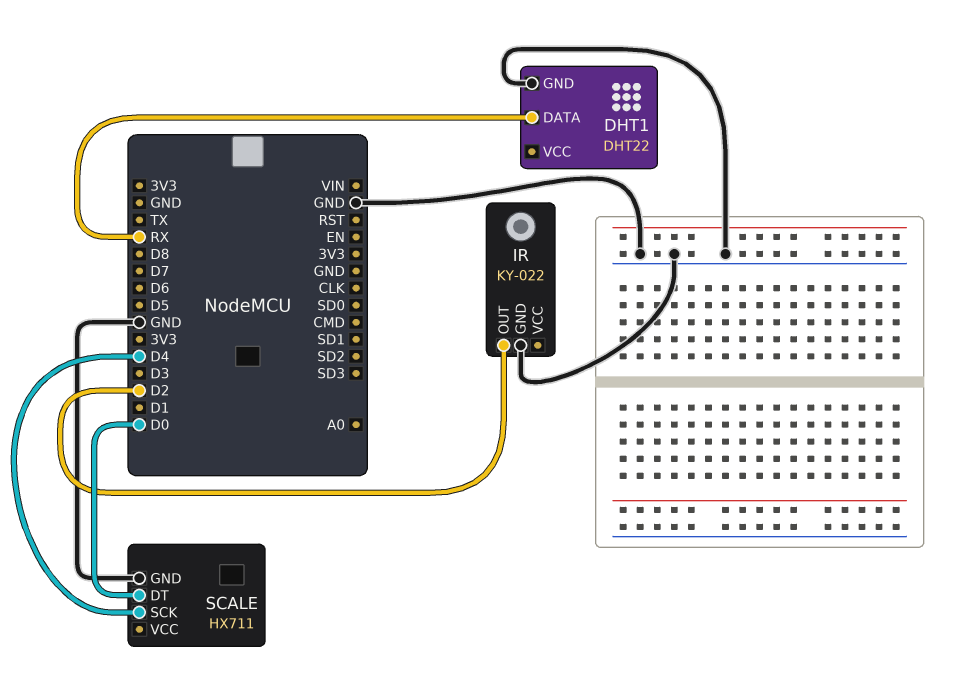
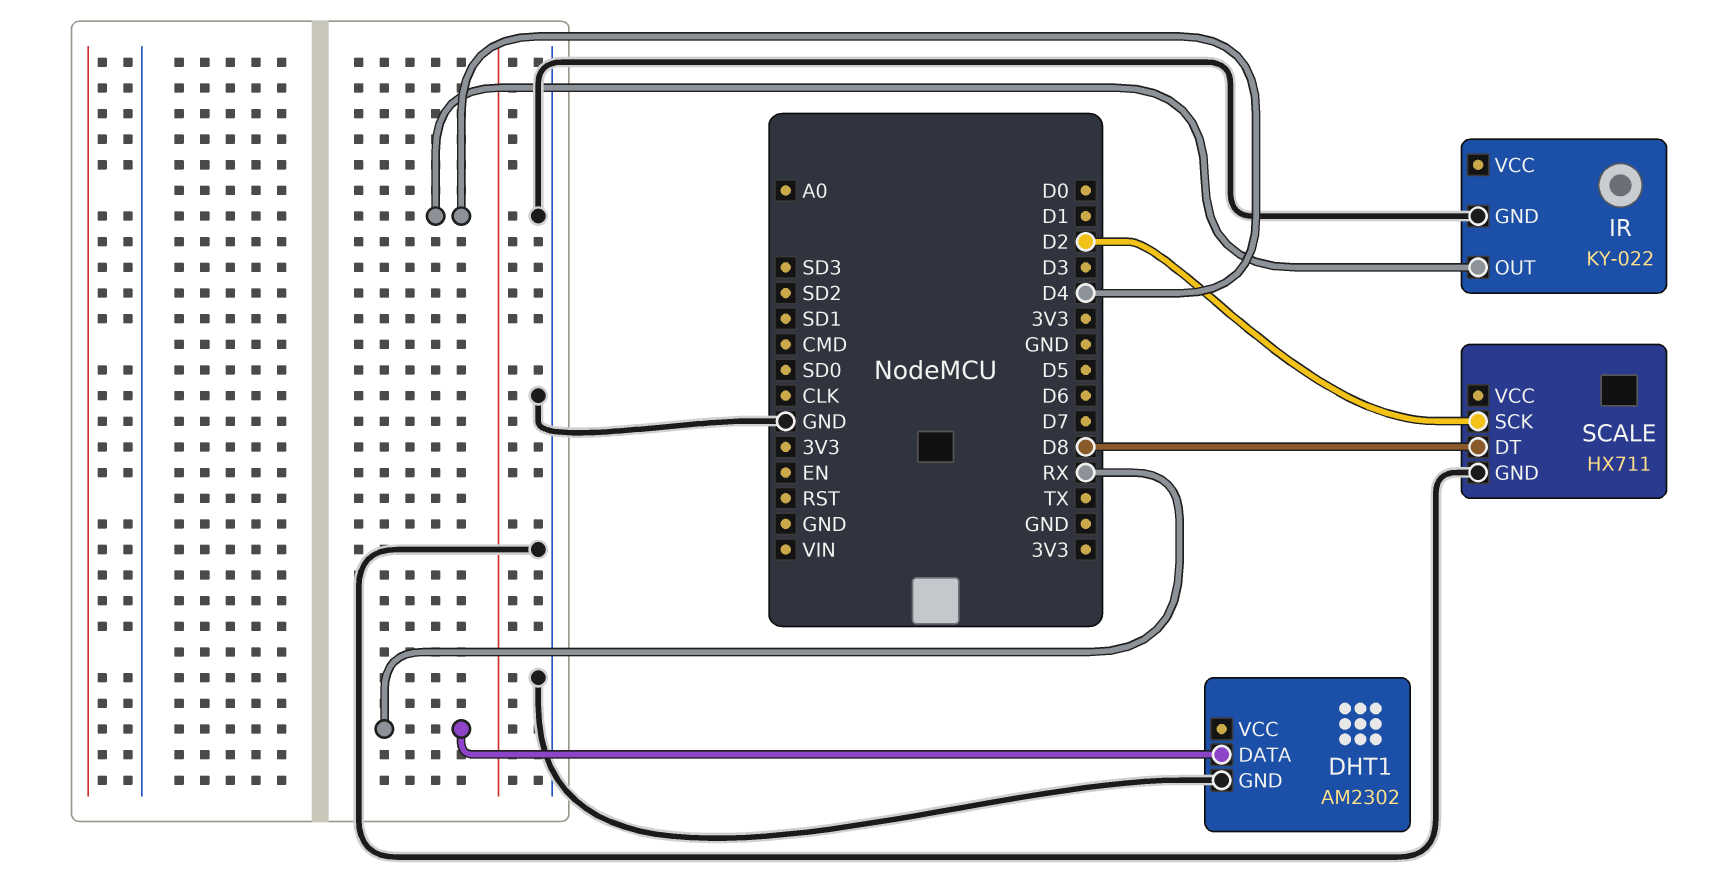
DHT1: DHT22 -> AM2302
IR pin OUT: D2 -> D4
SCALE pin DT: D0 -> D8
SCALE pin SCK: D4 -> D2

